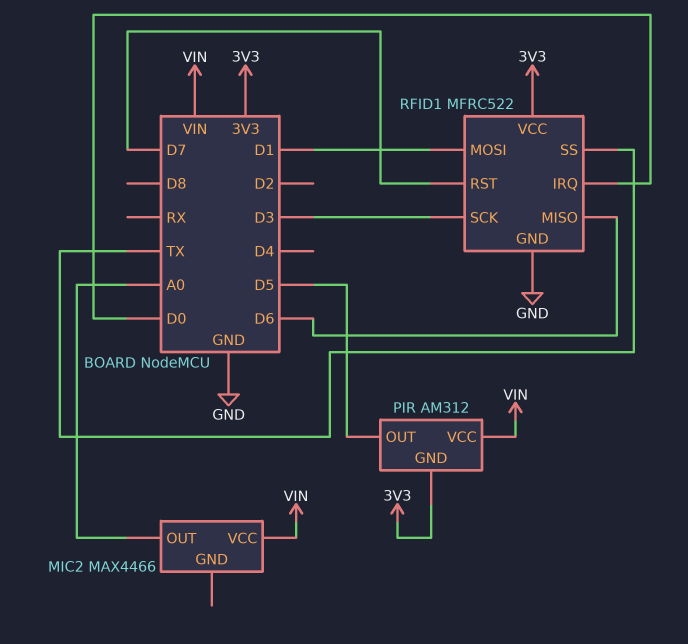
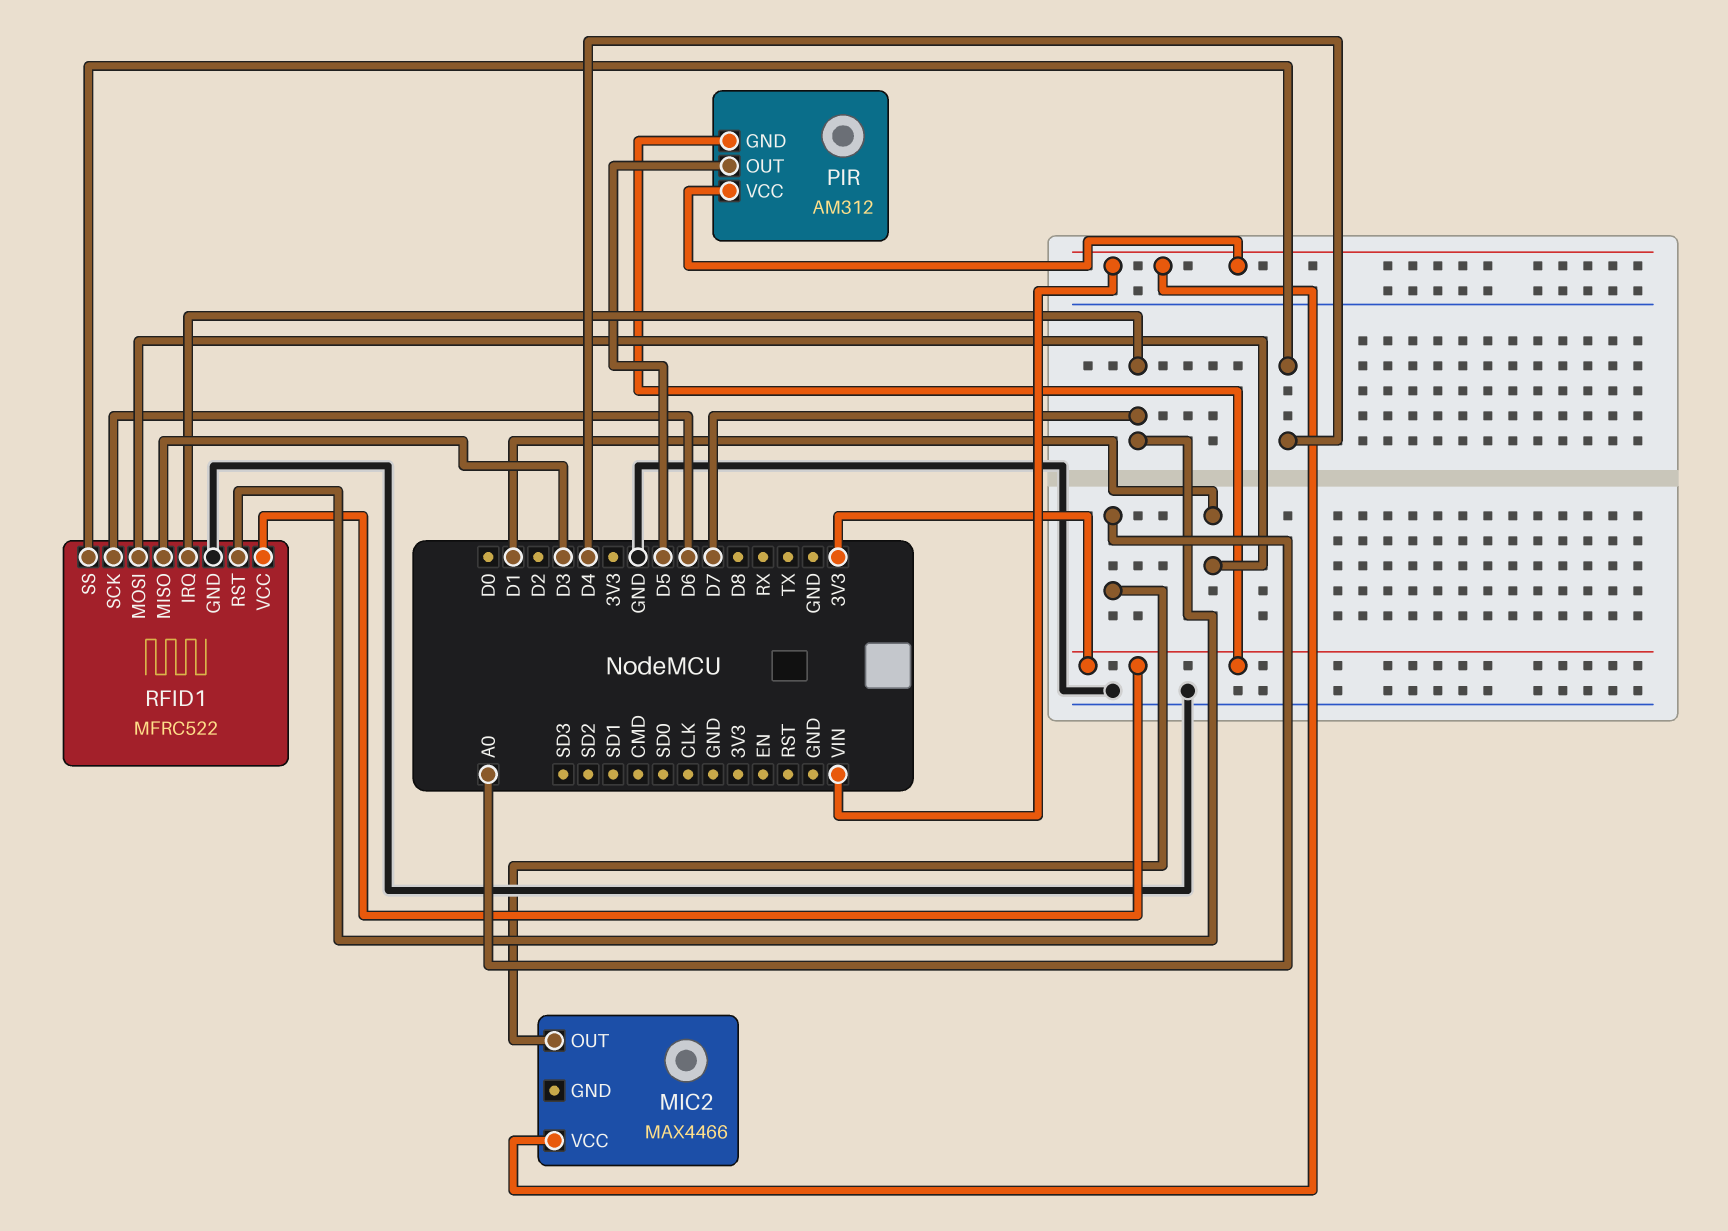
RFID1 pin IRQ: D0 -> D7
RFID1 pin MISO: D6 -> D3
RFID1 pin SCK: D3 -> D6
RFID1 pin SS: TX -> D4

